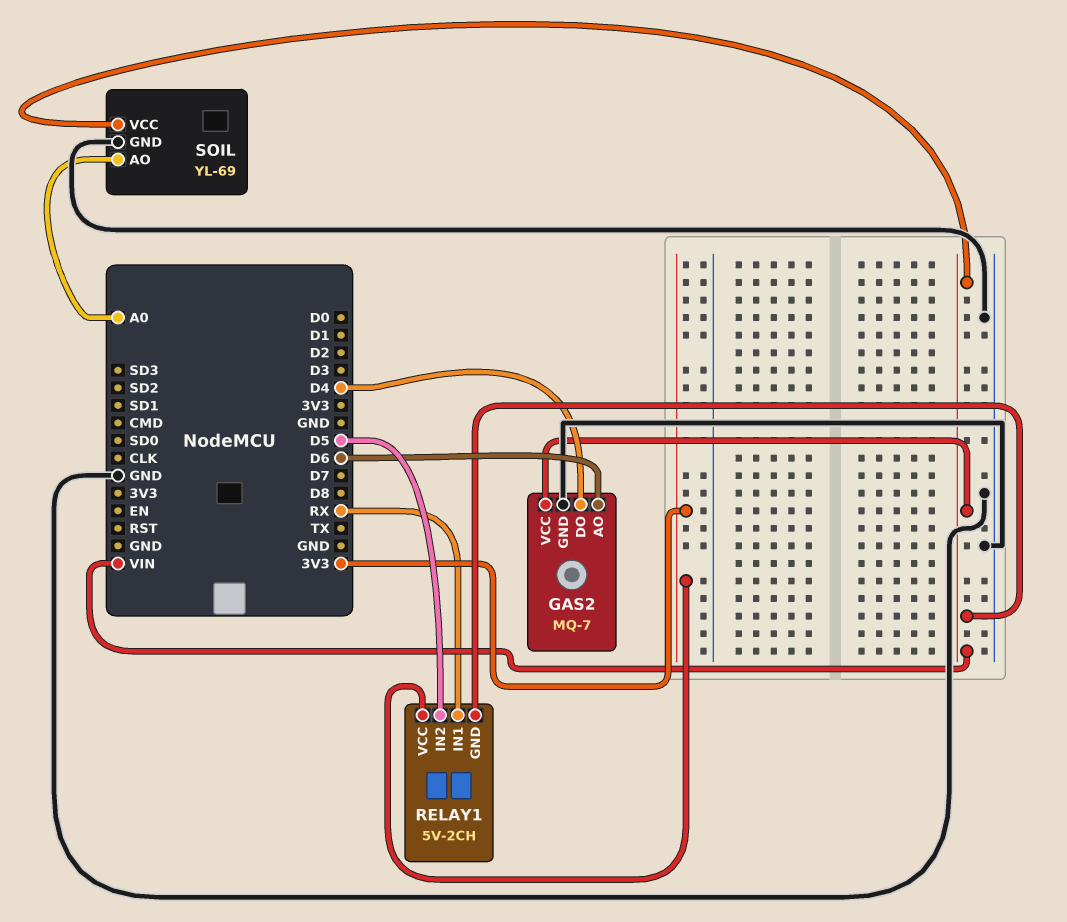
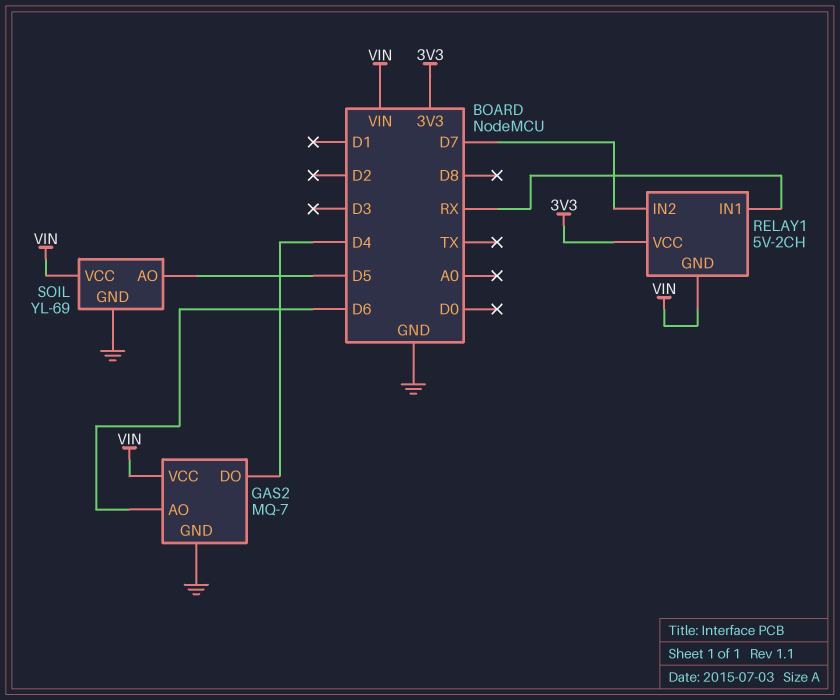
RELAY1 pin IN2: D5 -> D7
SOIL pin AO: A0 -> D5

